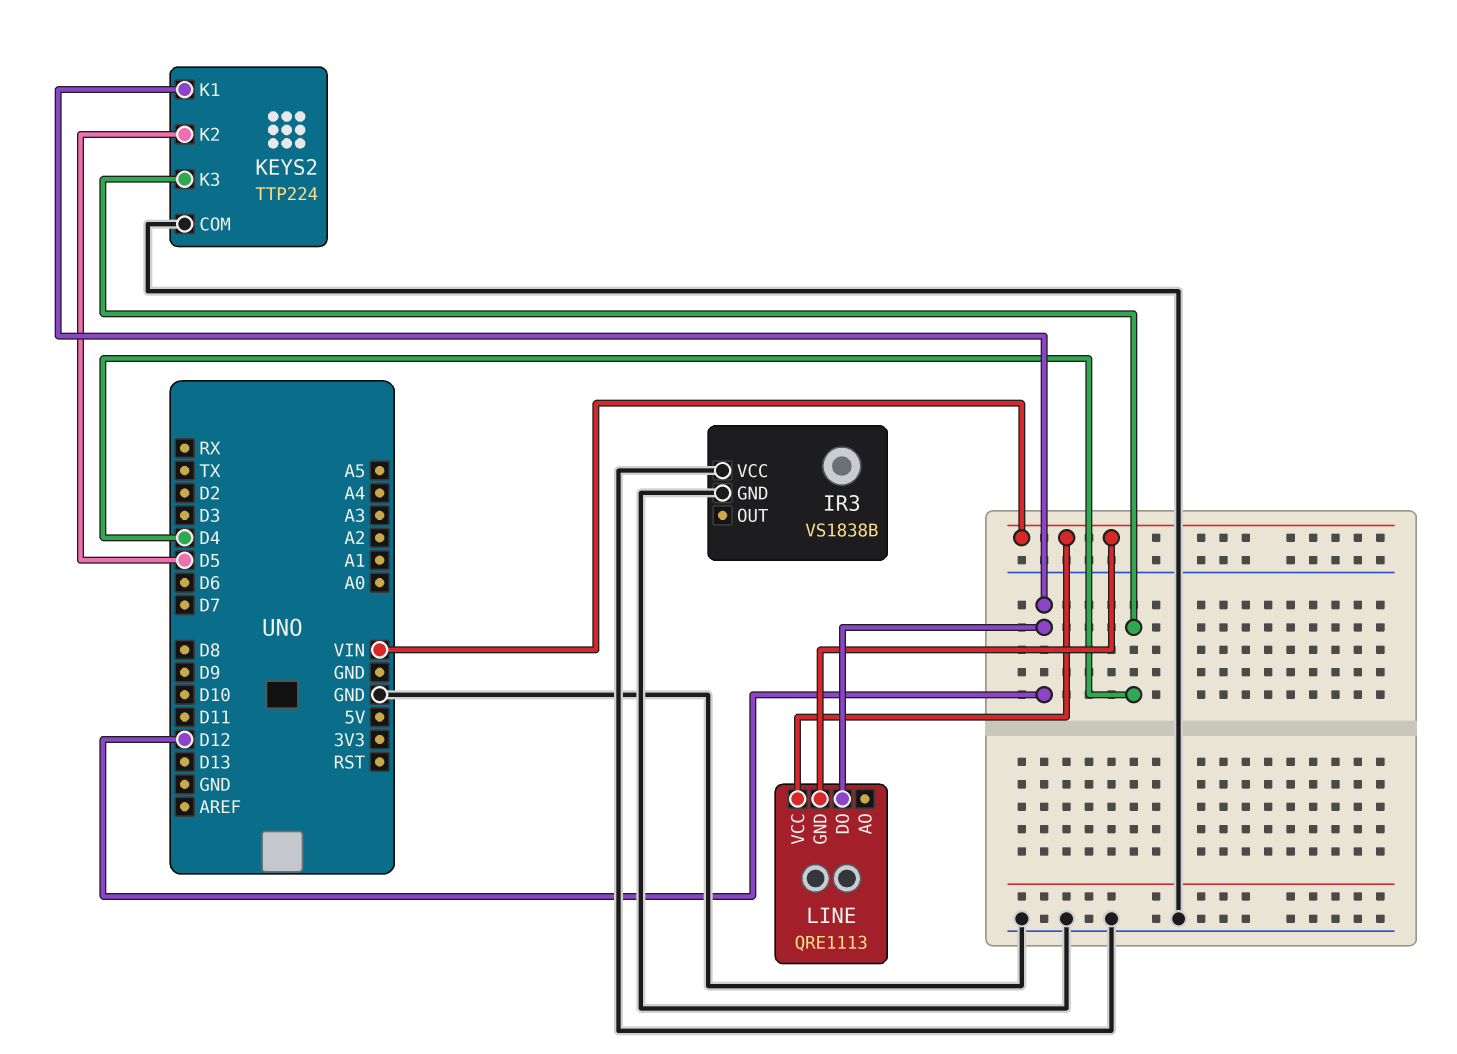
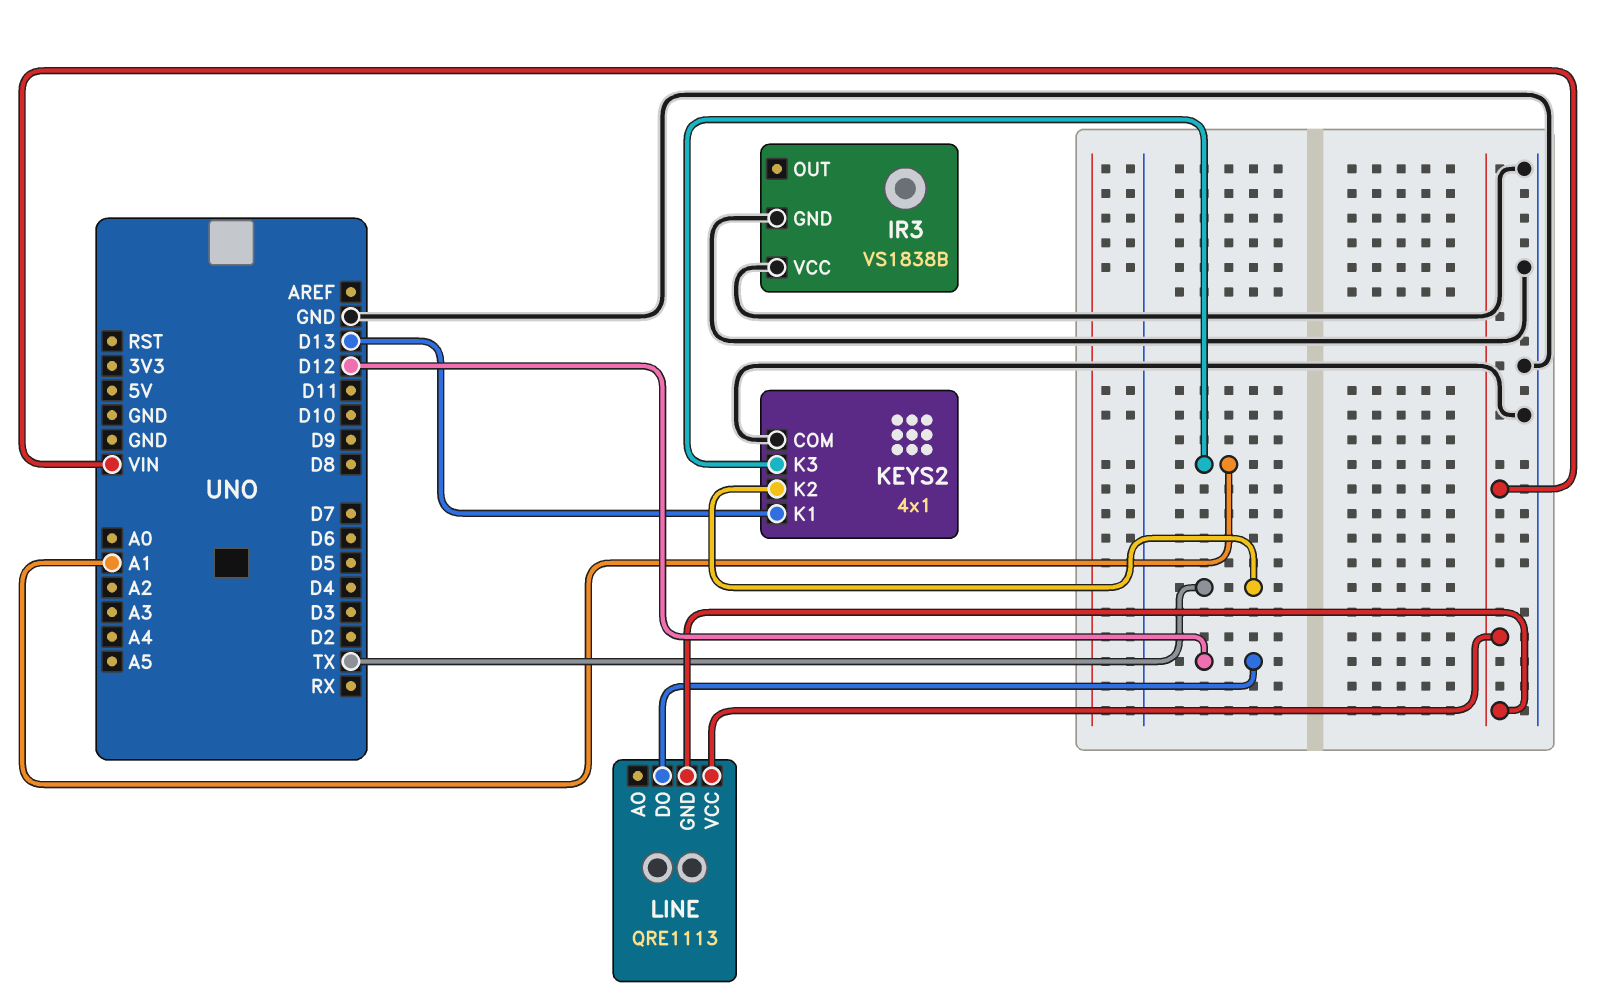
KEYS2: TTP224 -> 4x1
KEYS2 pin K1: D12 -> D13
KEYS2 pin K2: D5 -> TX
KEYS2 pin K3: D4 -> A1

